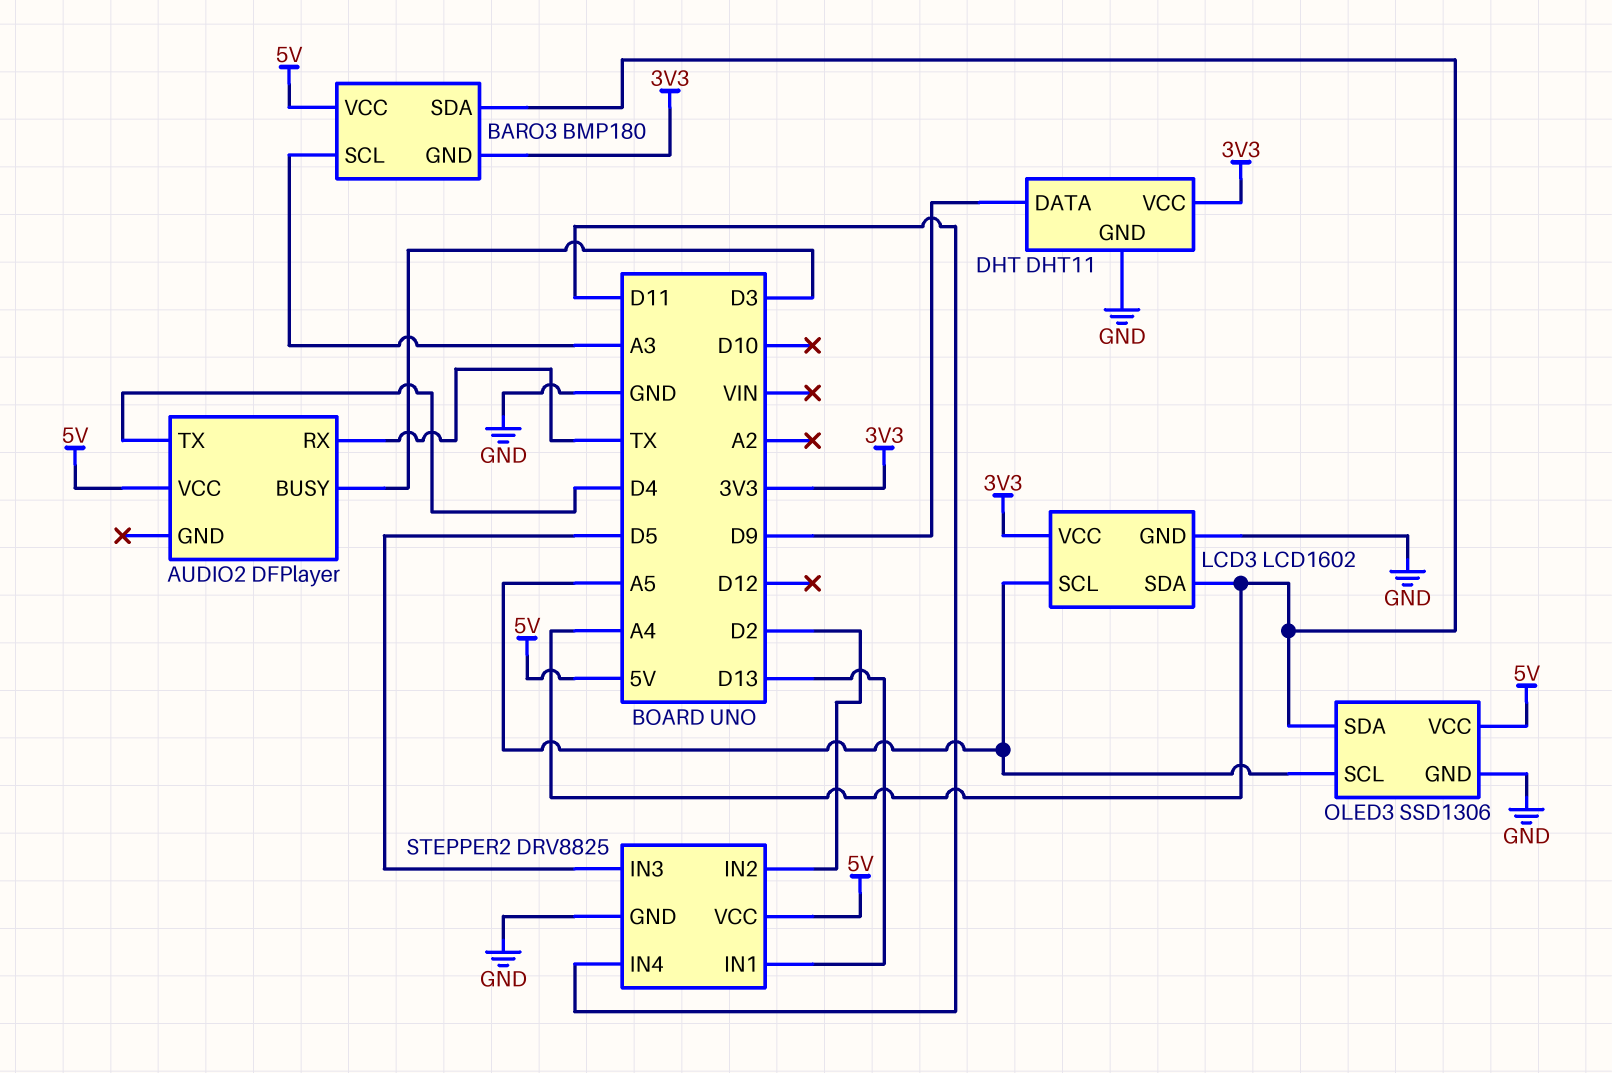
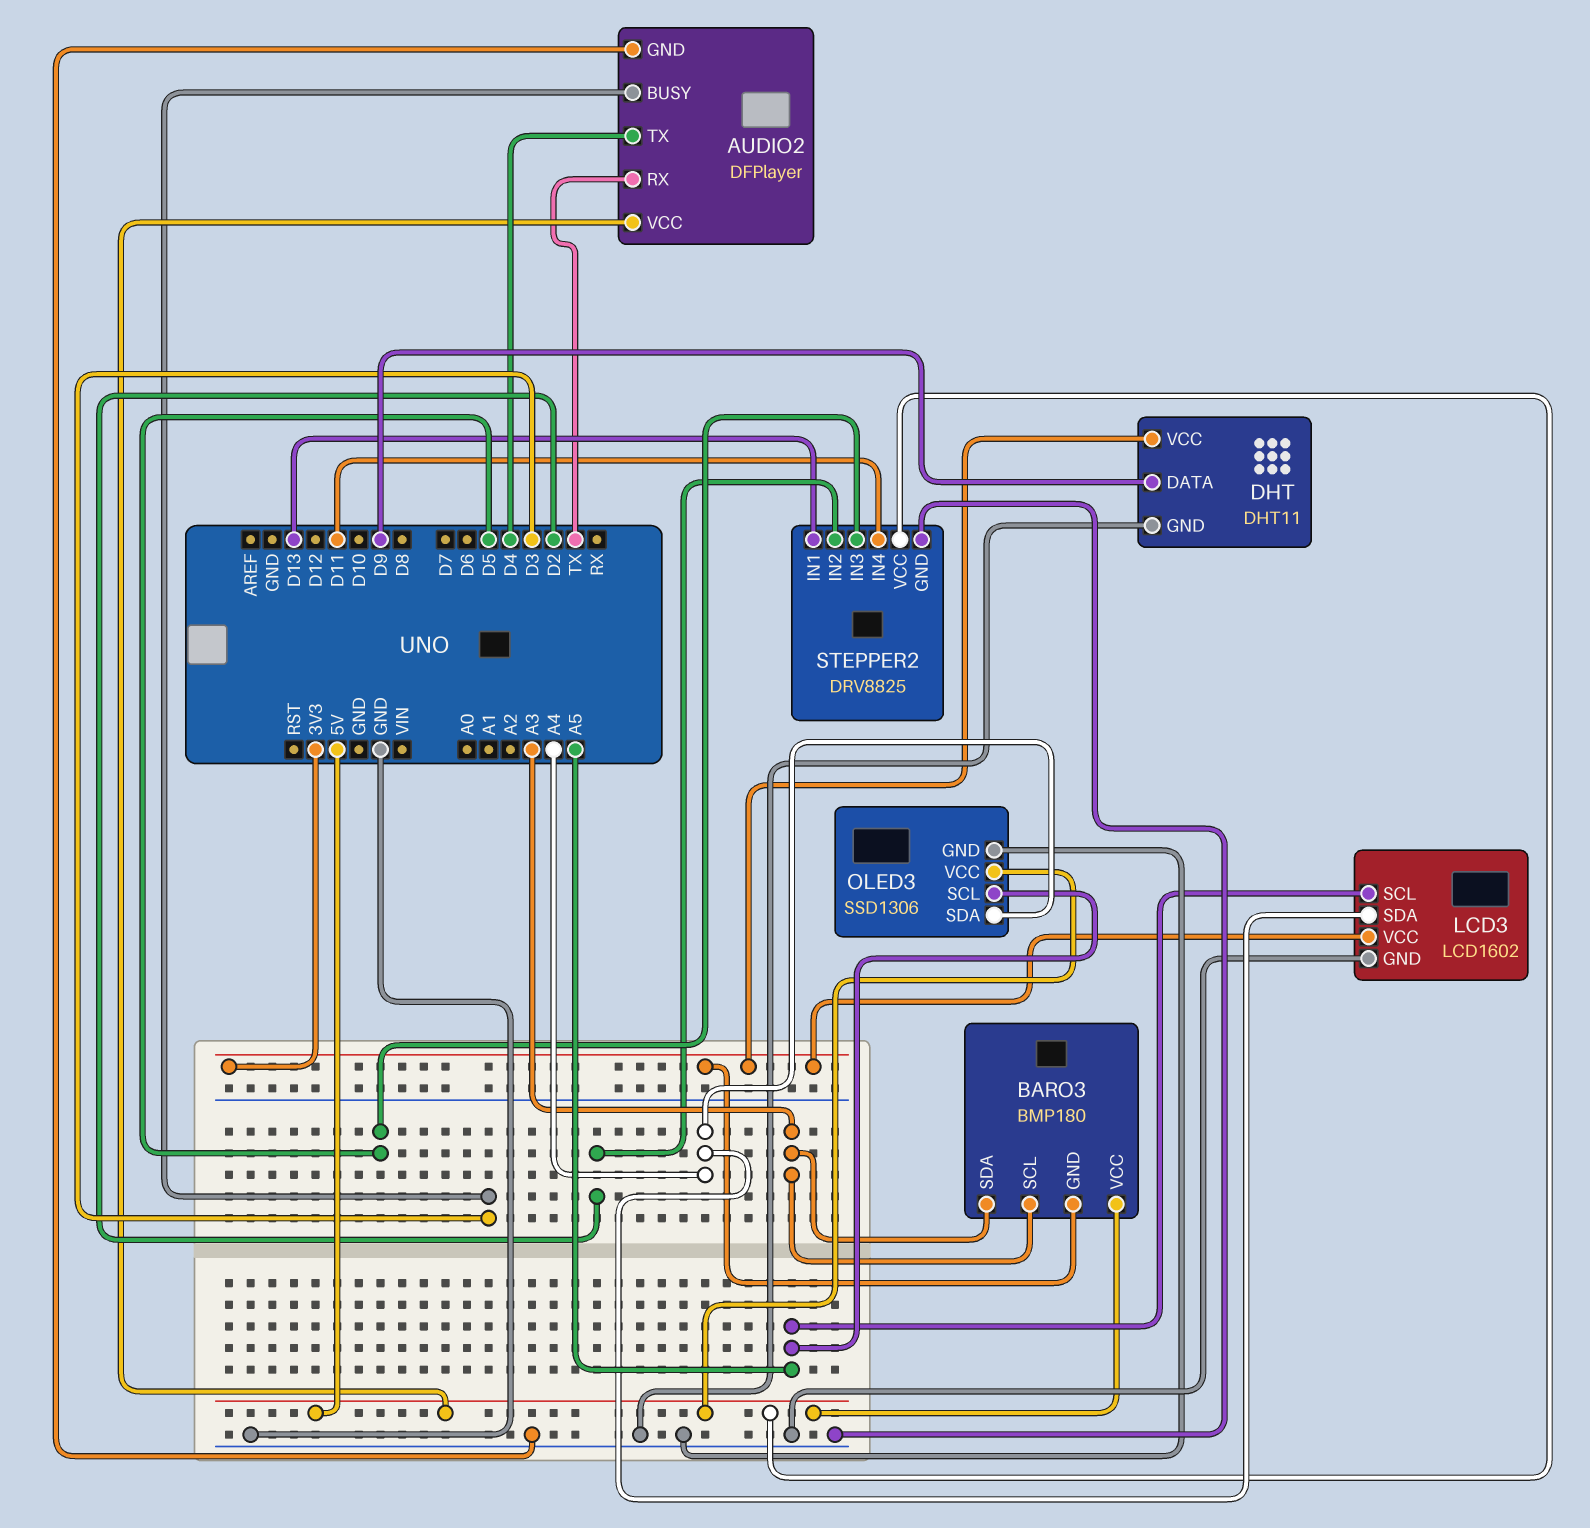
AUDIO2 pin GND: none -> GND
BARO3 pin SDA: A4 -> A3

